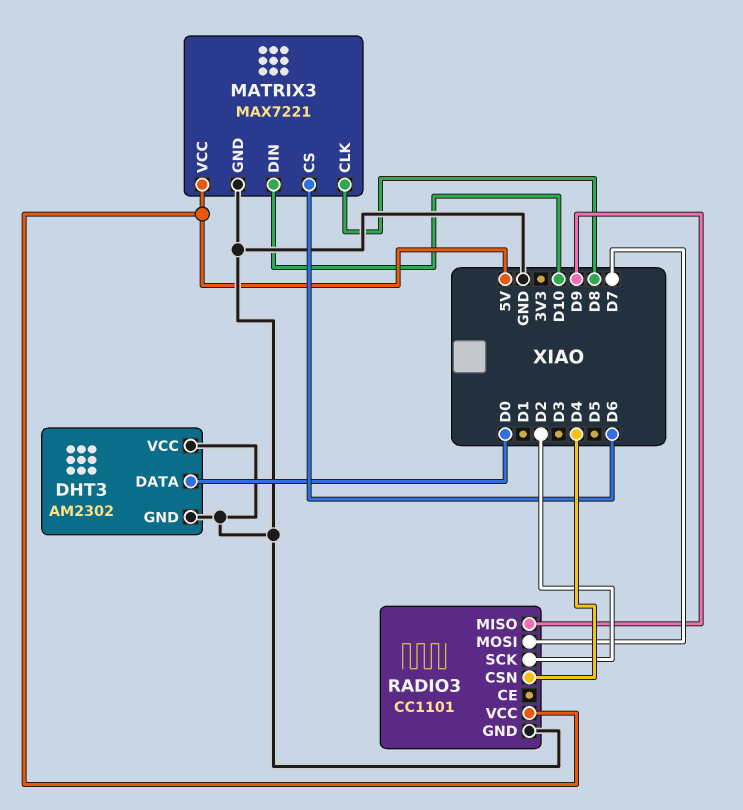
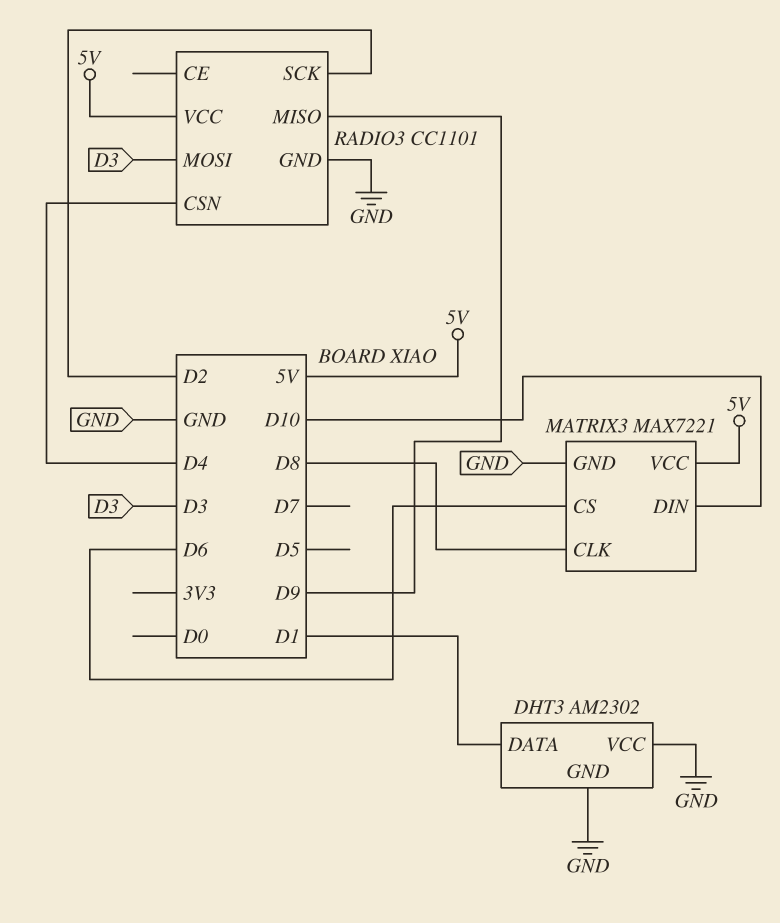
DHT3 pin DATA: D0 -> D1
RADIO3 pin MOSI: D7 -> D3

